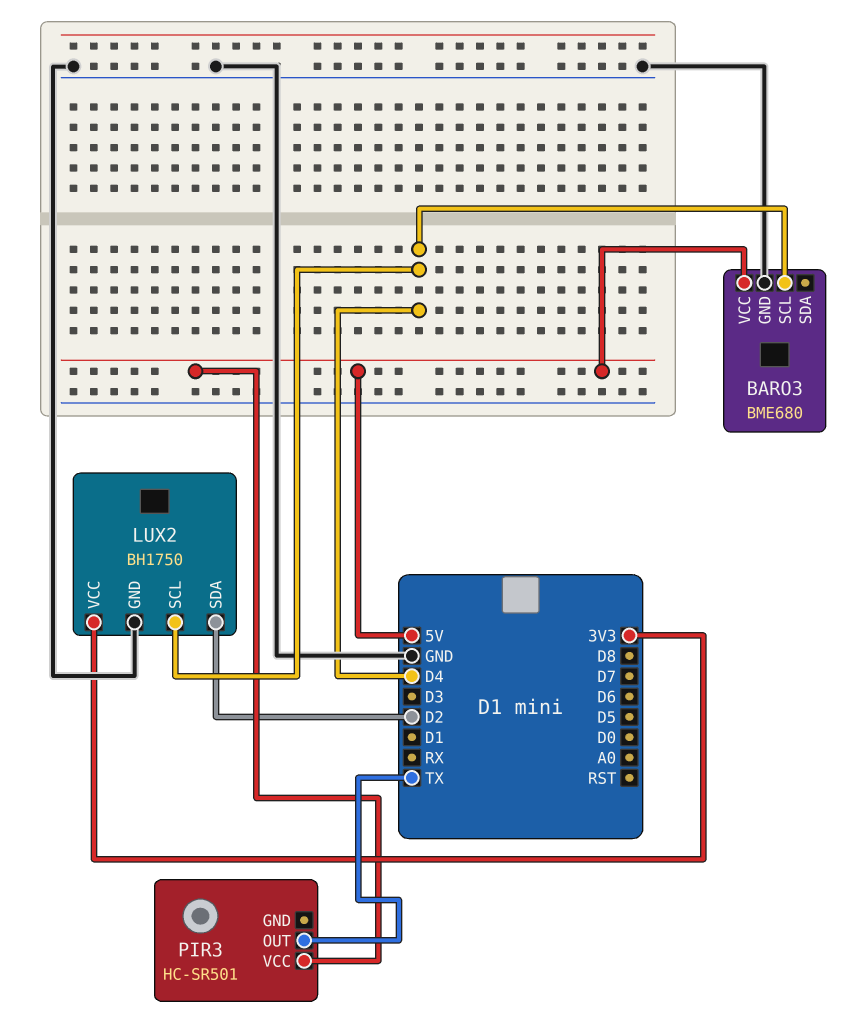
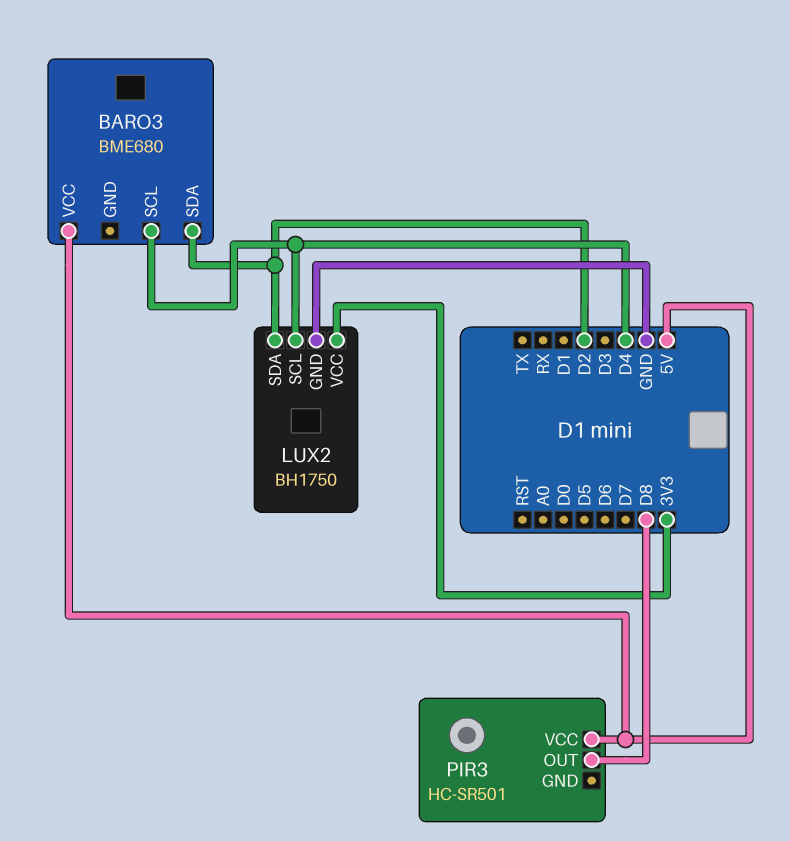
BARO3 pin GND: GND -> none
BARO3 pin SDA: none -> D2
PIR3 pin OUT: TX -> D8

